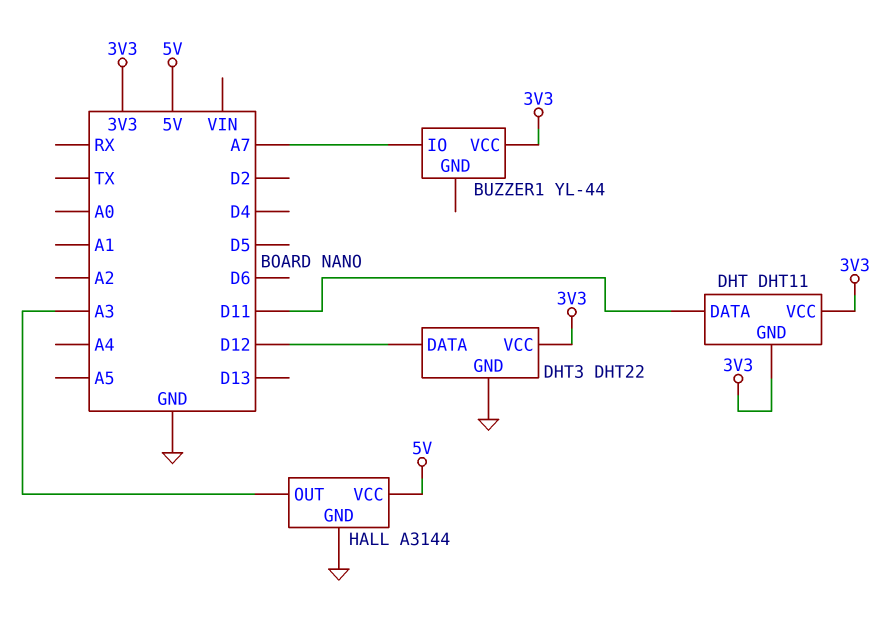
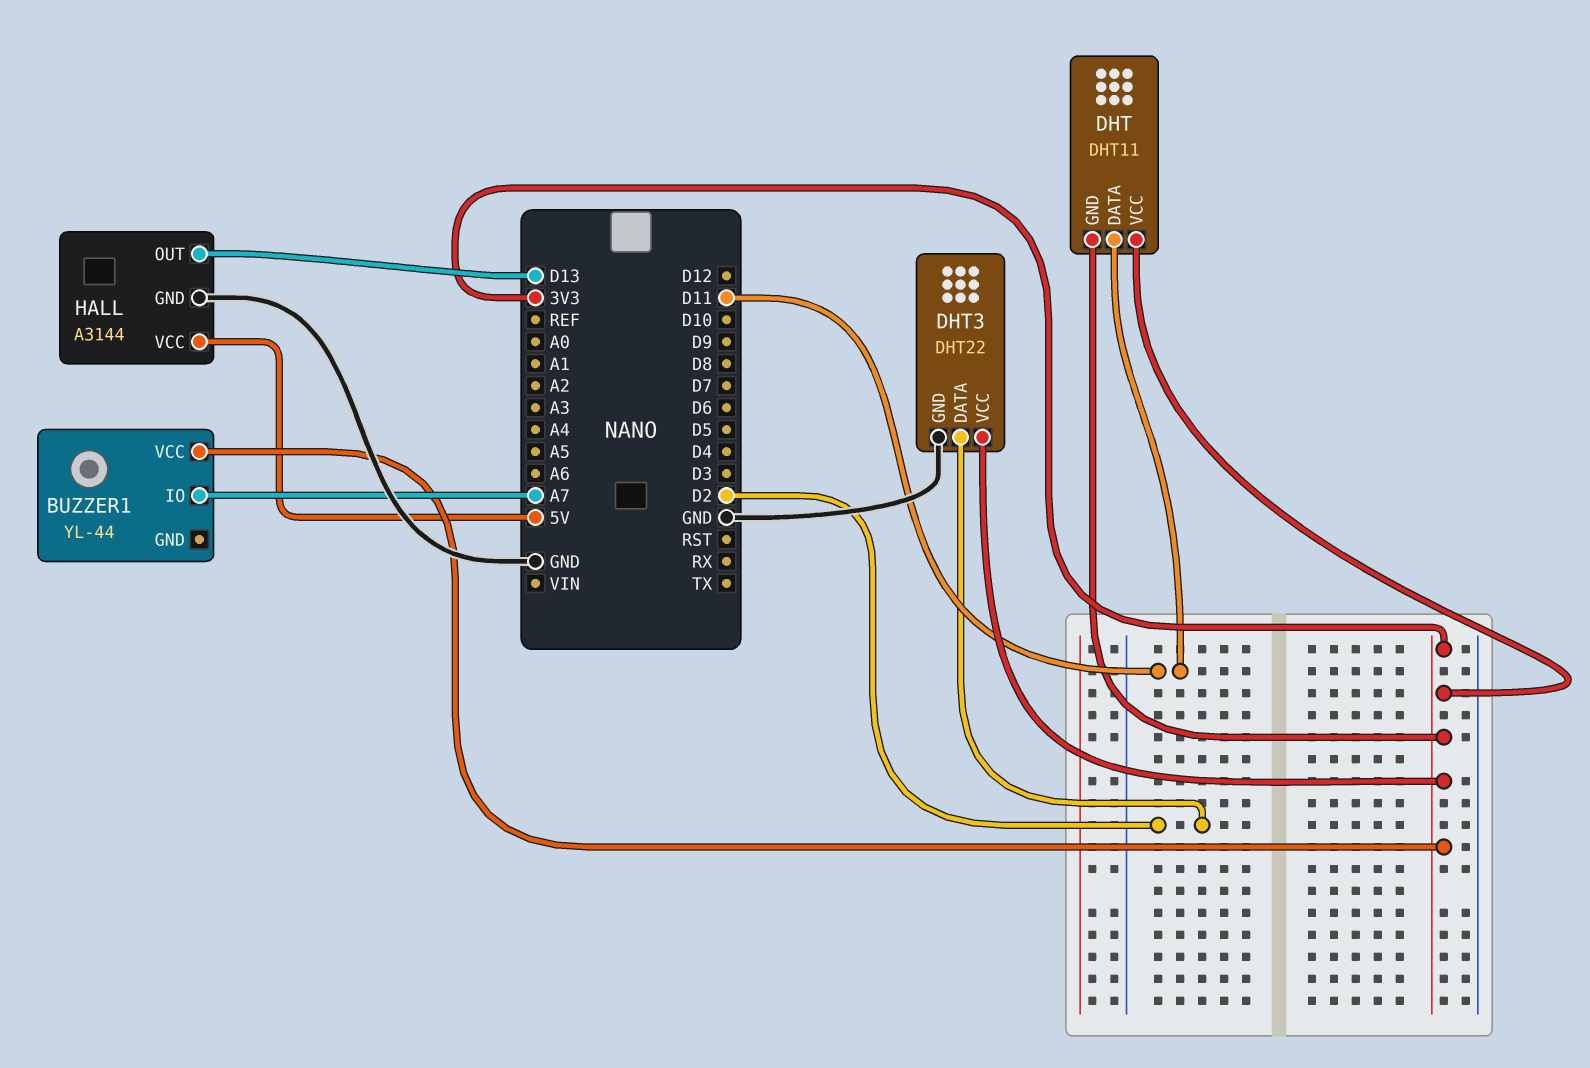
DHT3 pin DATA: D12 -> D2
HALL pin OUT: A3 -> D13

